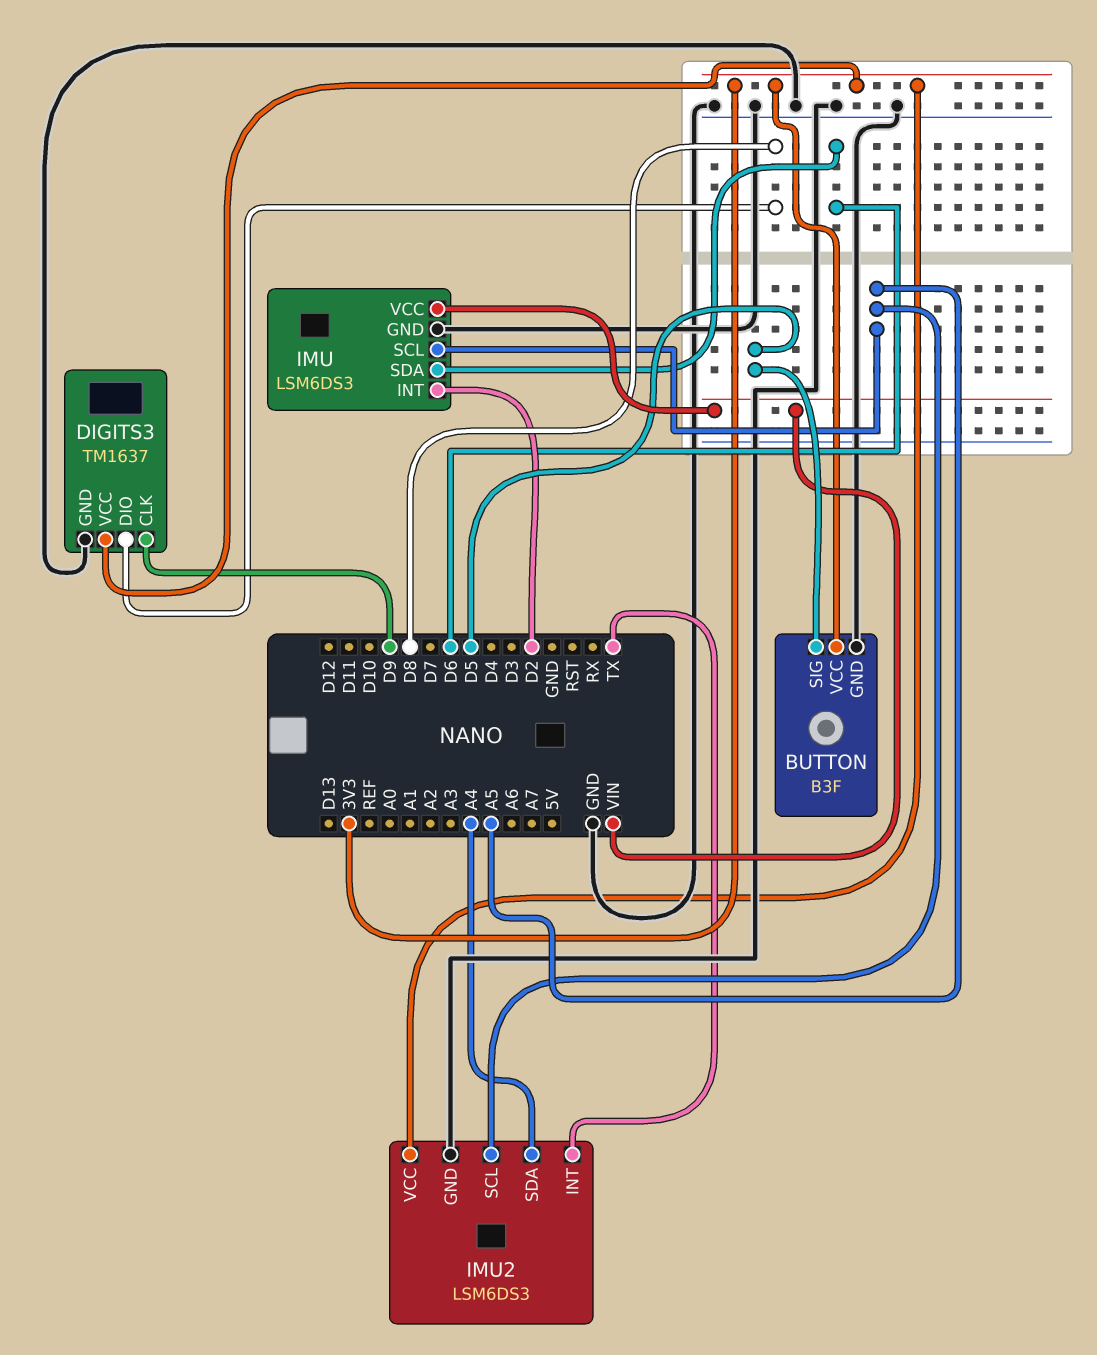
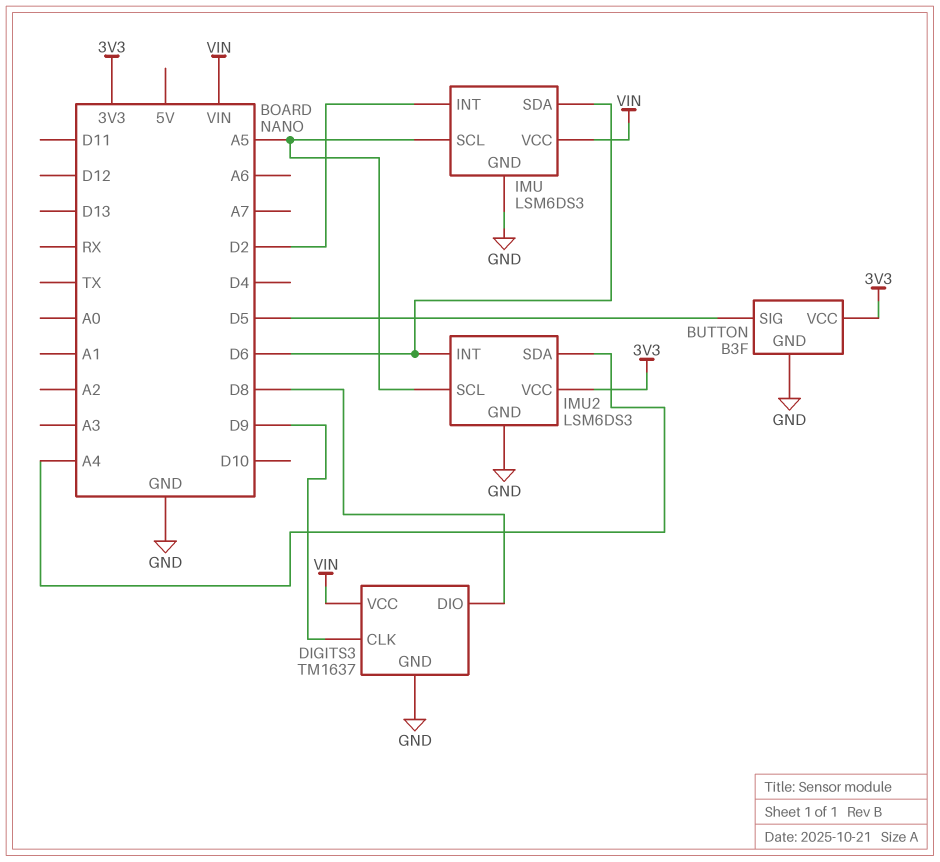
DIGITS3 pin VCC: 3V3 -> VIN
IMU2 pin INT: TX -> D6

